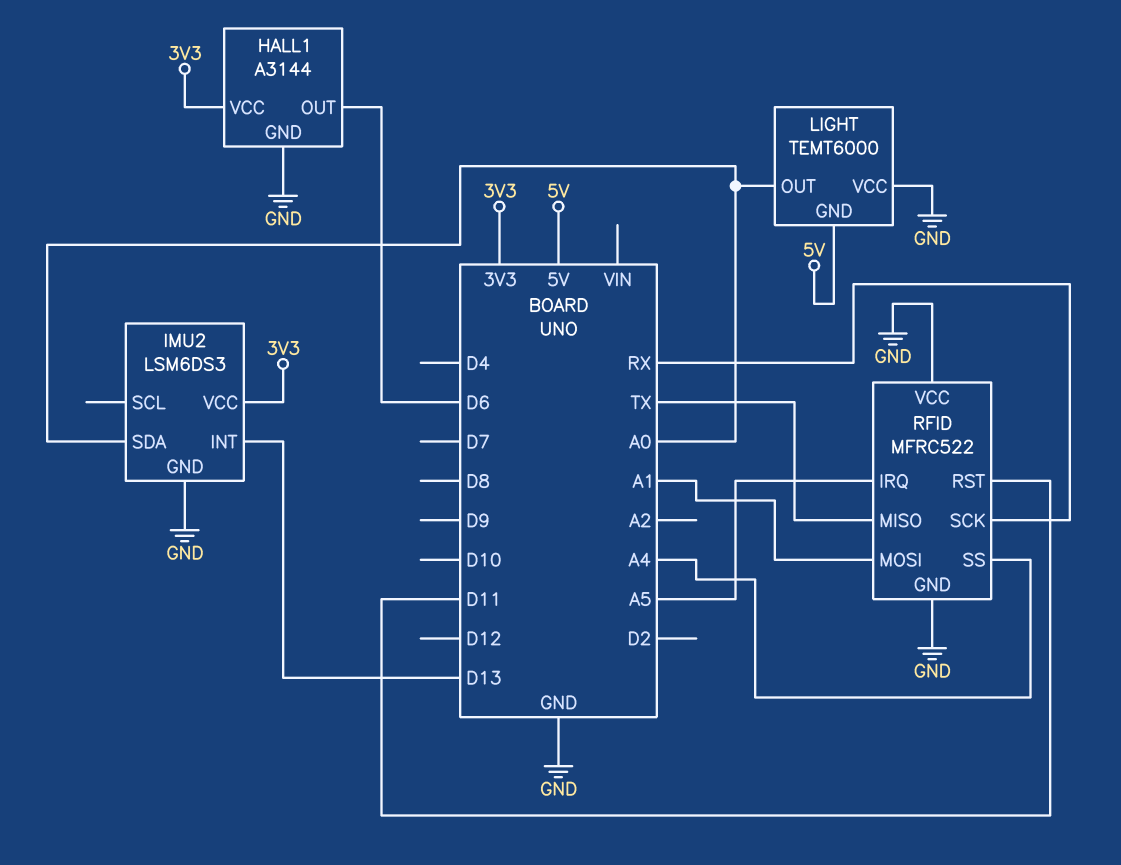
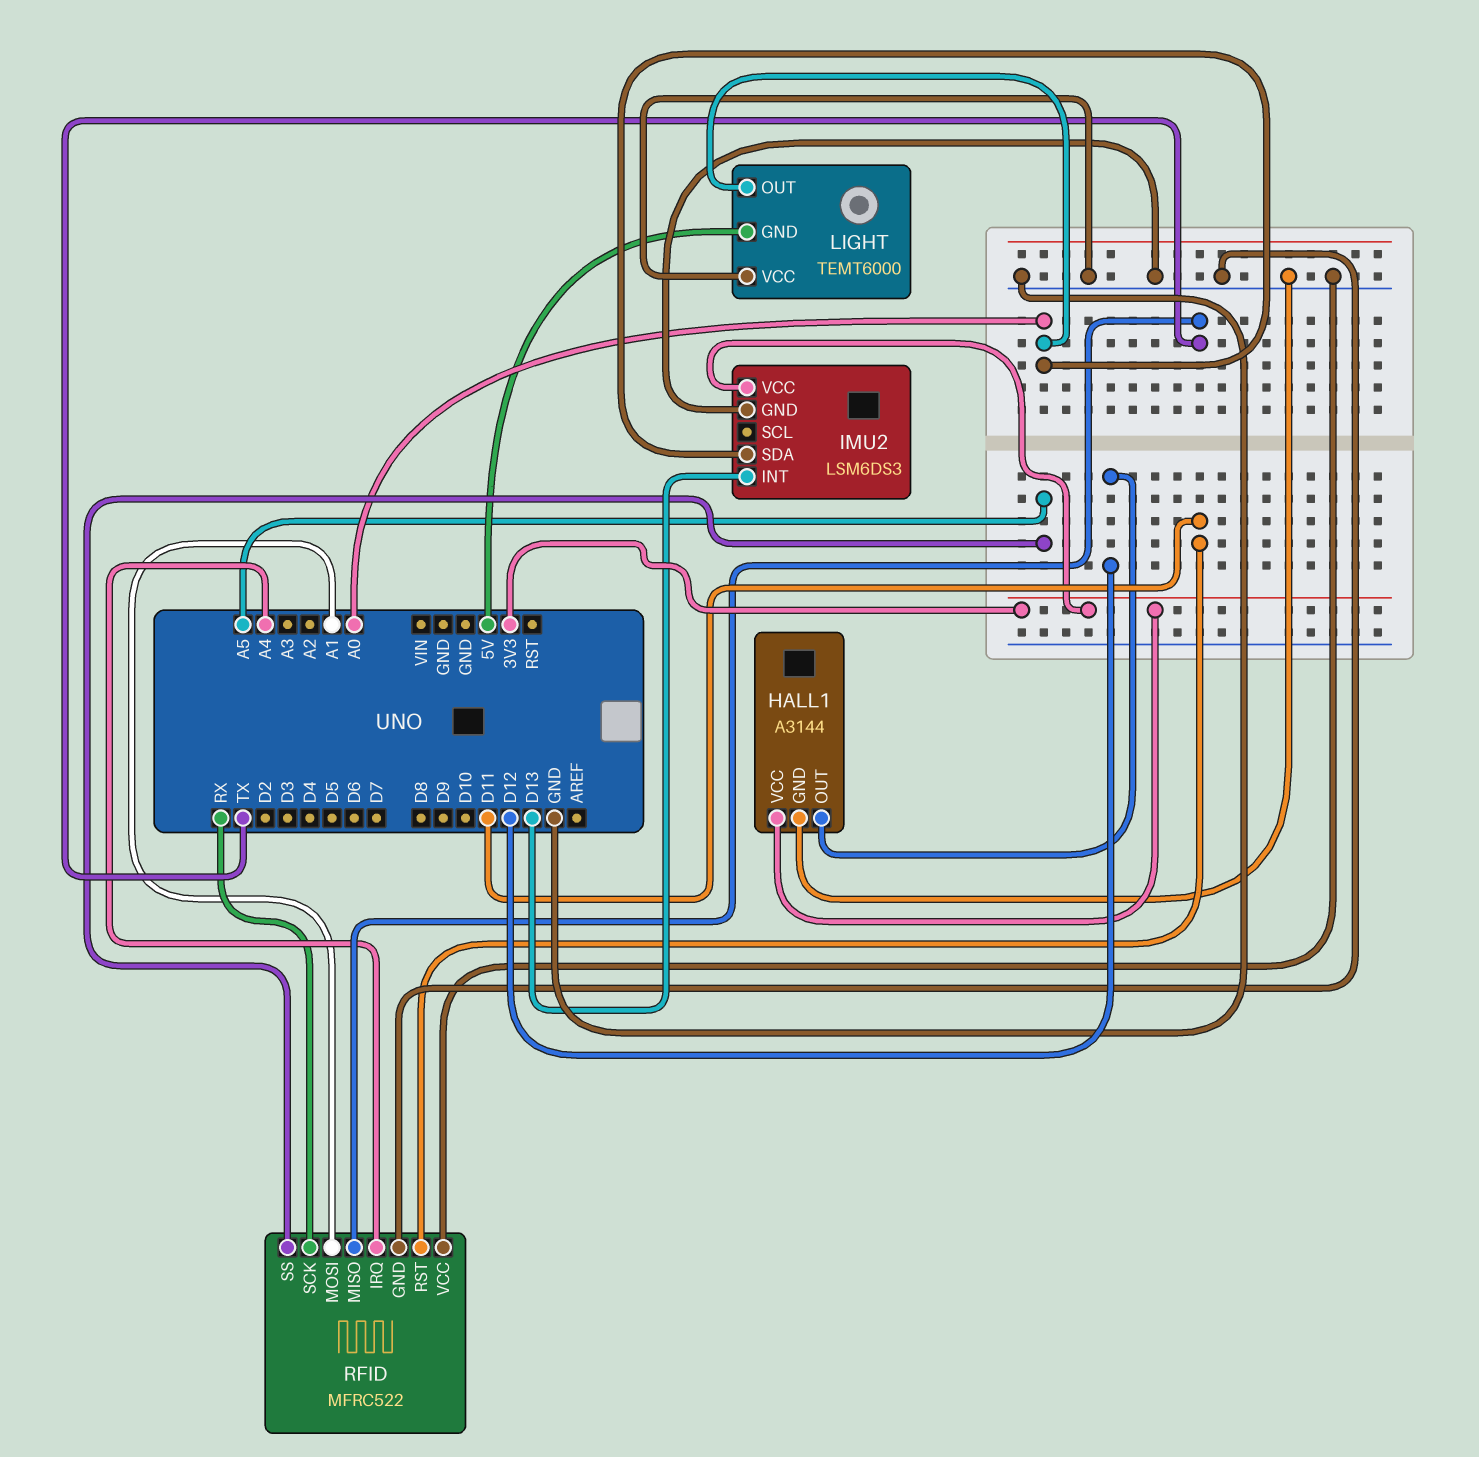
HALL1 pin OUT: D6 -> D12
RFID pin IRQ: A5 -> A4
RFID pin SS: A4 -> A5

